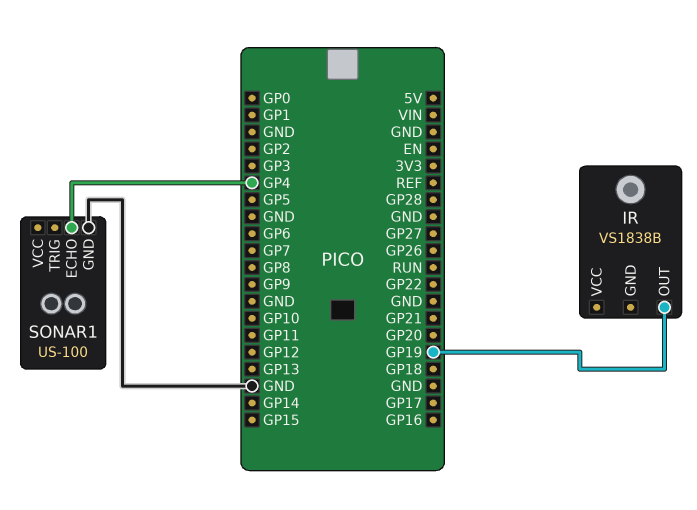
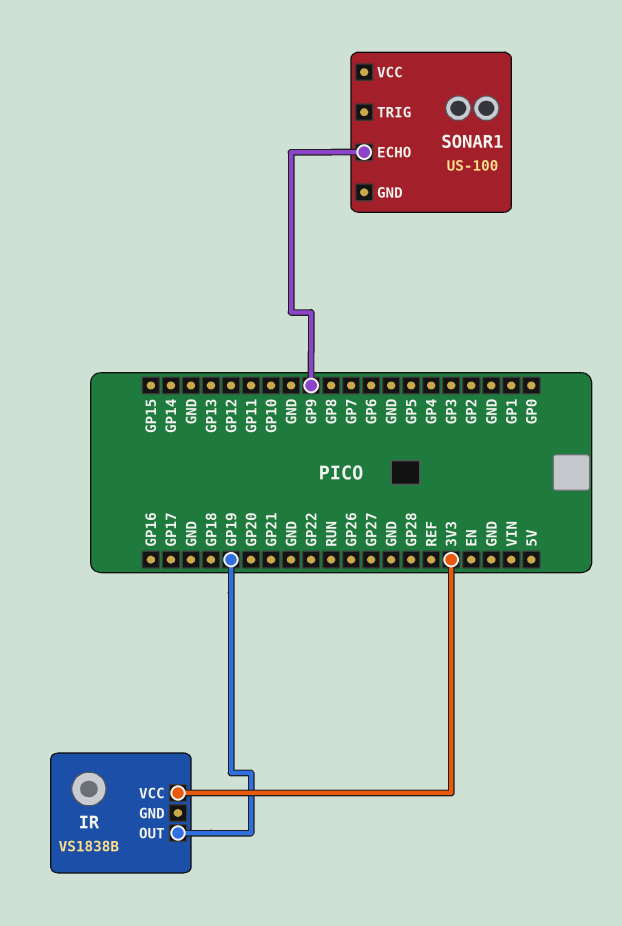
IR pin VCC: none -> 3V3
SONAR1 pin ECHO: GP4 -> GP9
SONAR1 pin GND: GND -> none

